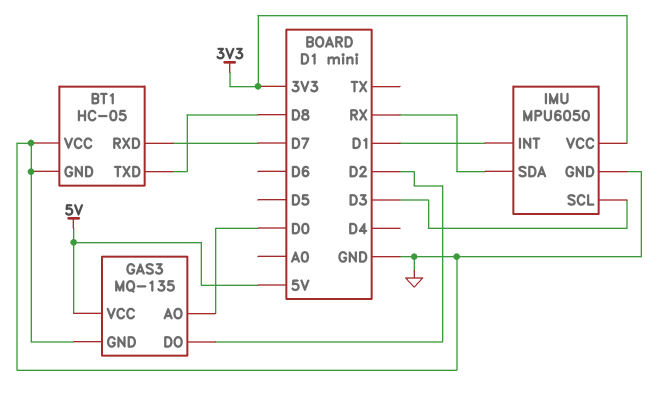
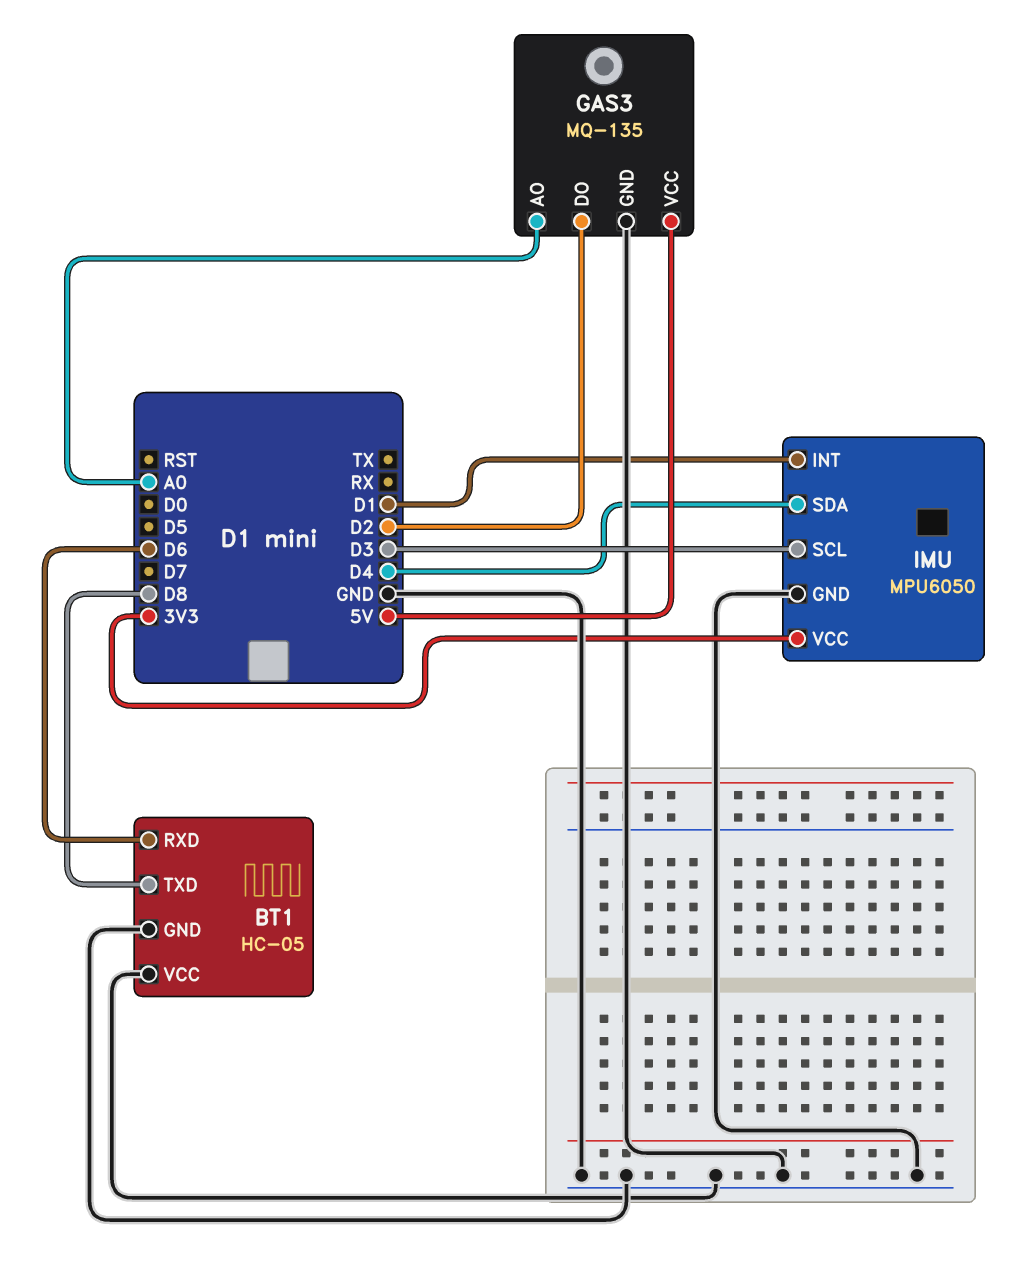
BT1 pin RXD: D7 -> D6
GAS3 pin AO: D0 -> A0
IMU pin SDA: RX -> D4

